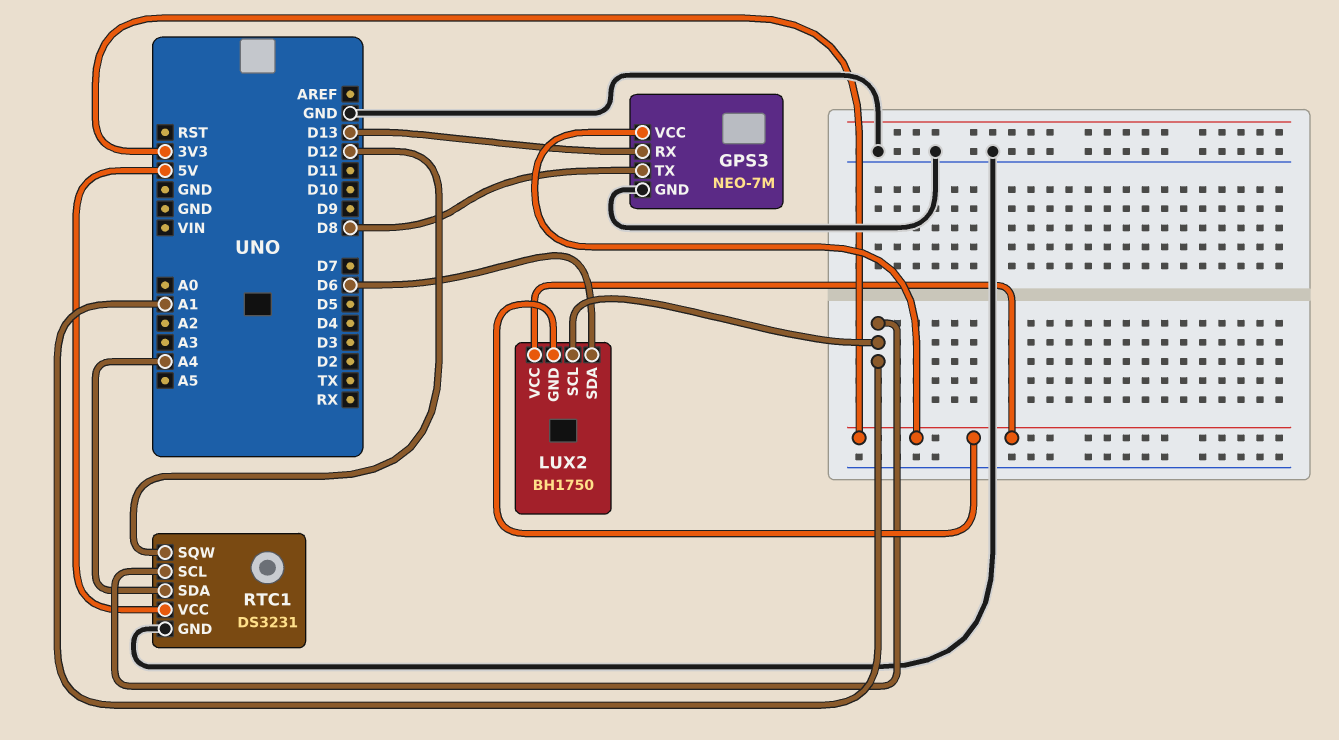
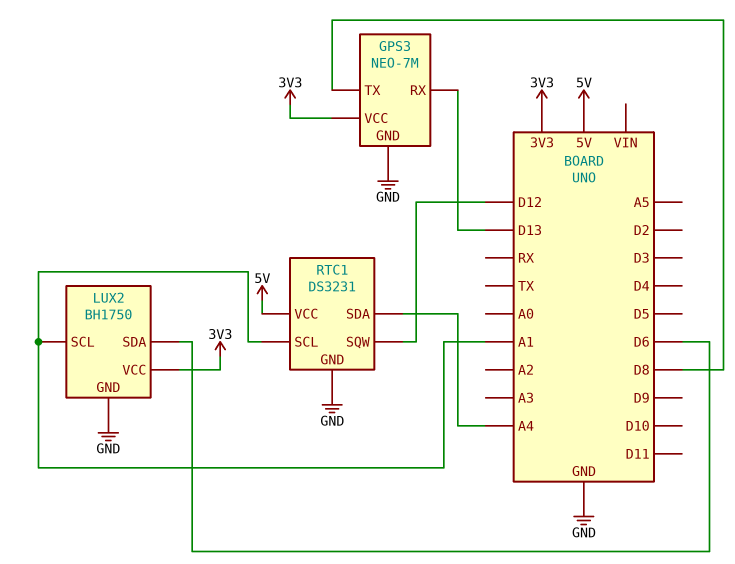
LUX2 pin GND: 3V3 -> GND

